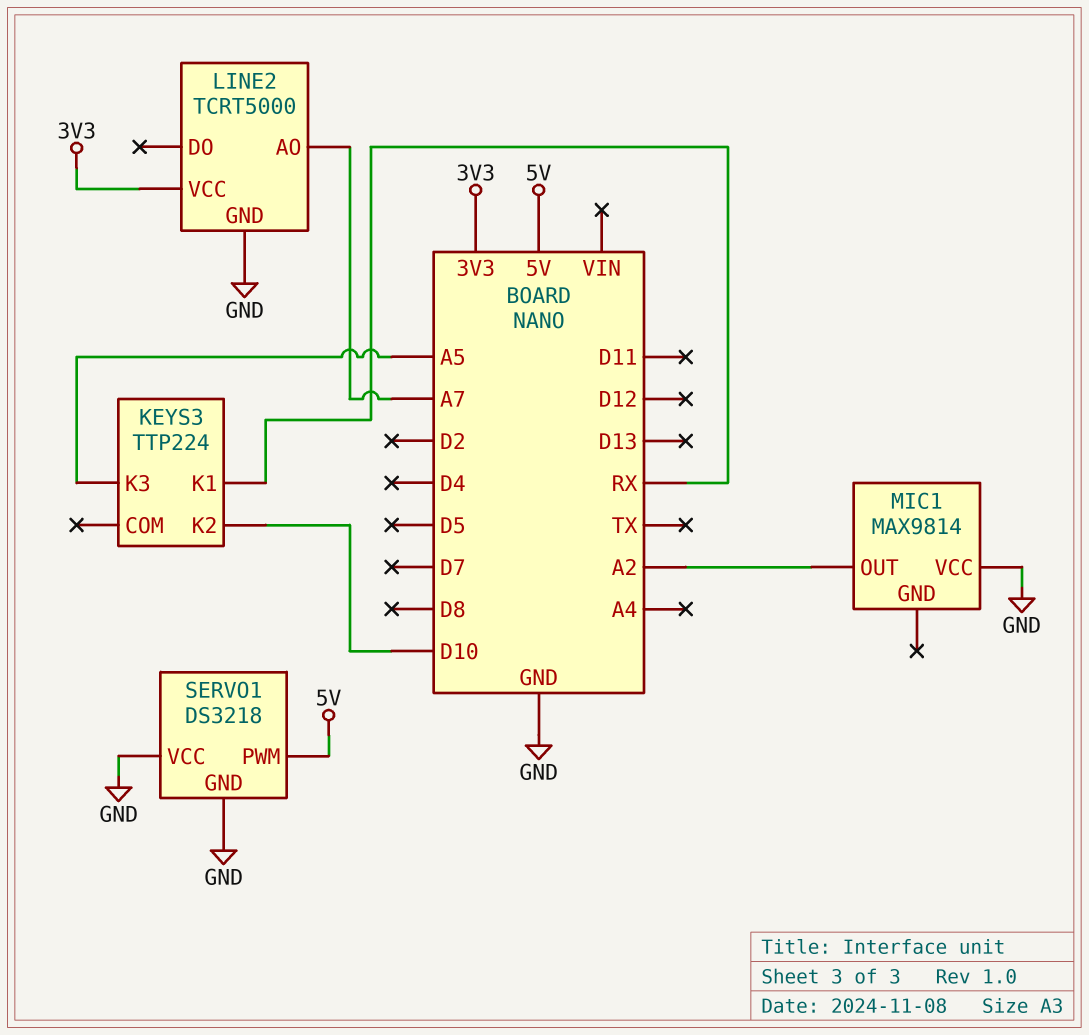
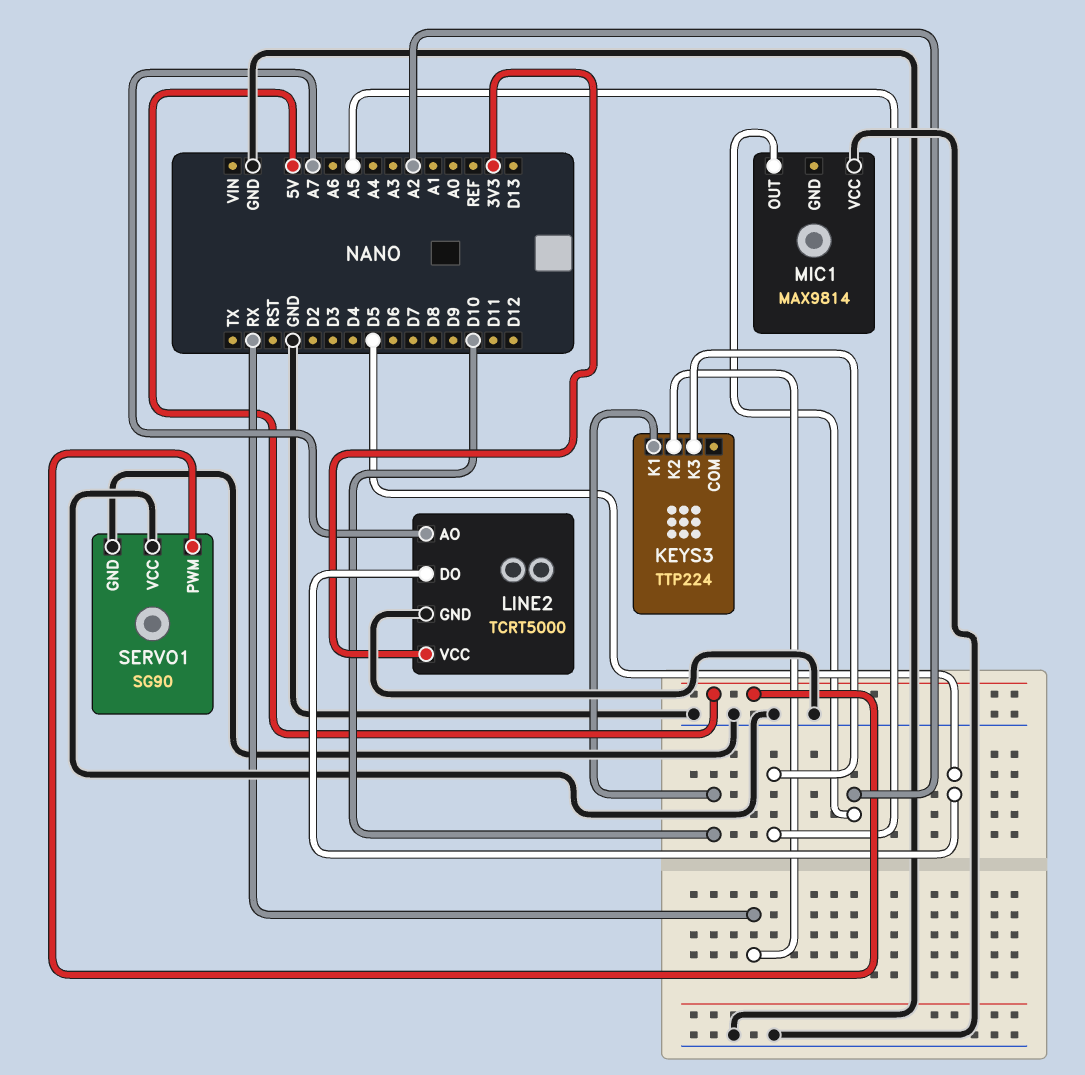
KEYS3 pin K1: RX -> D10
KEYS3 pin K2: D10 -> RX
LINE2 pin DO: none -> D5
SERVO1: DS3218 -> SG90

